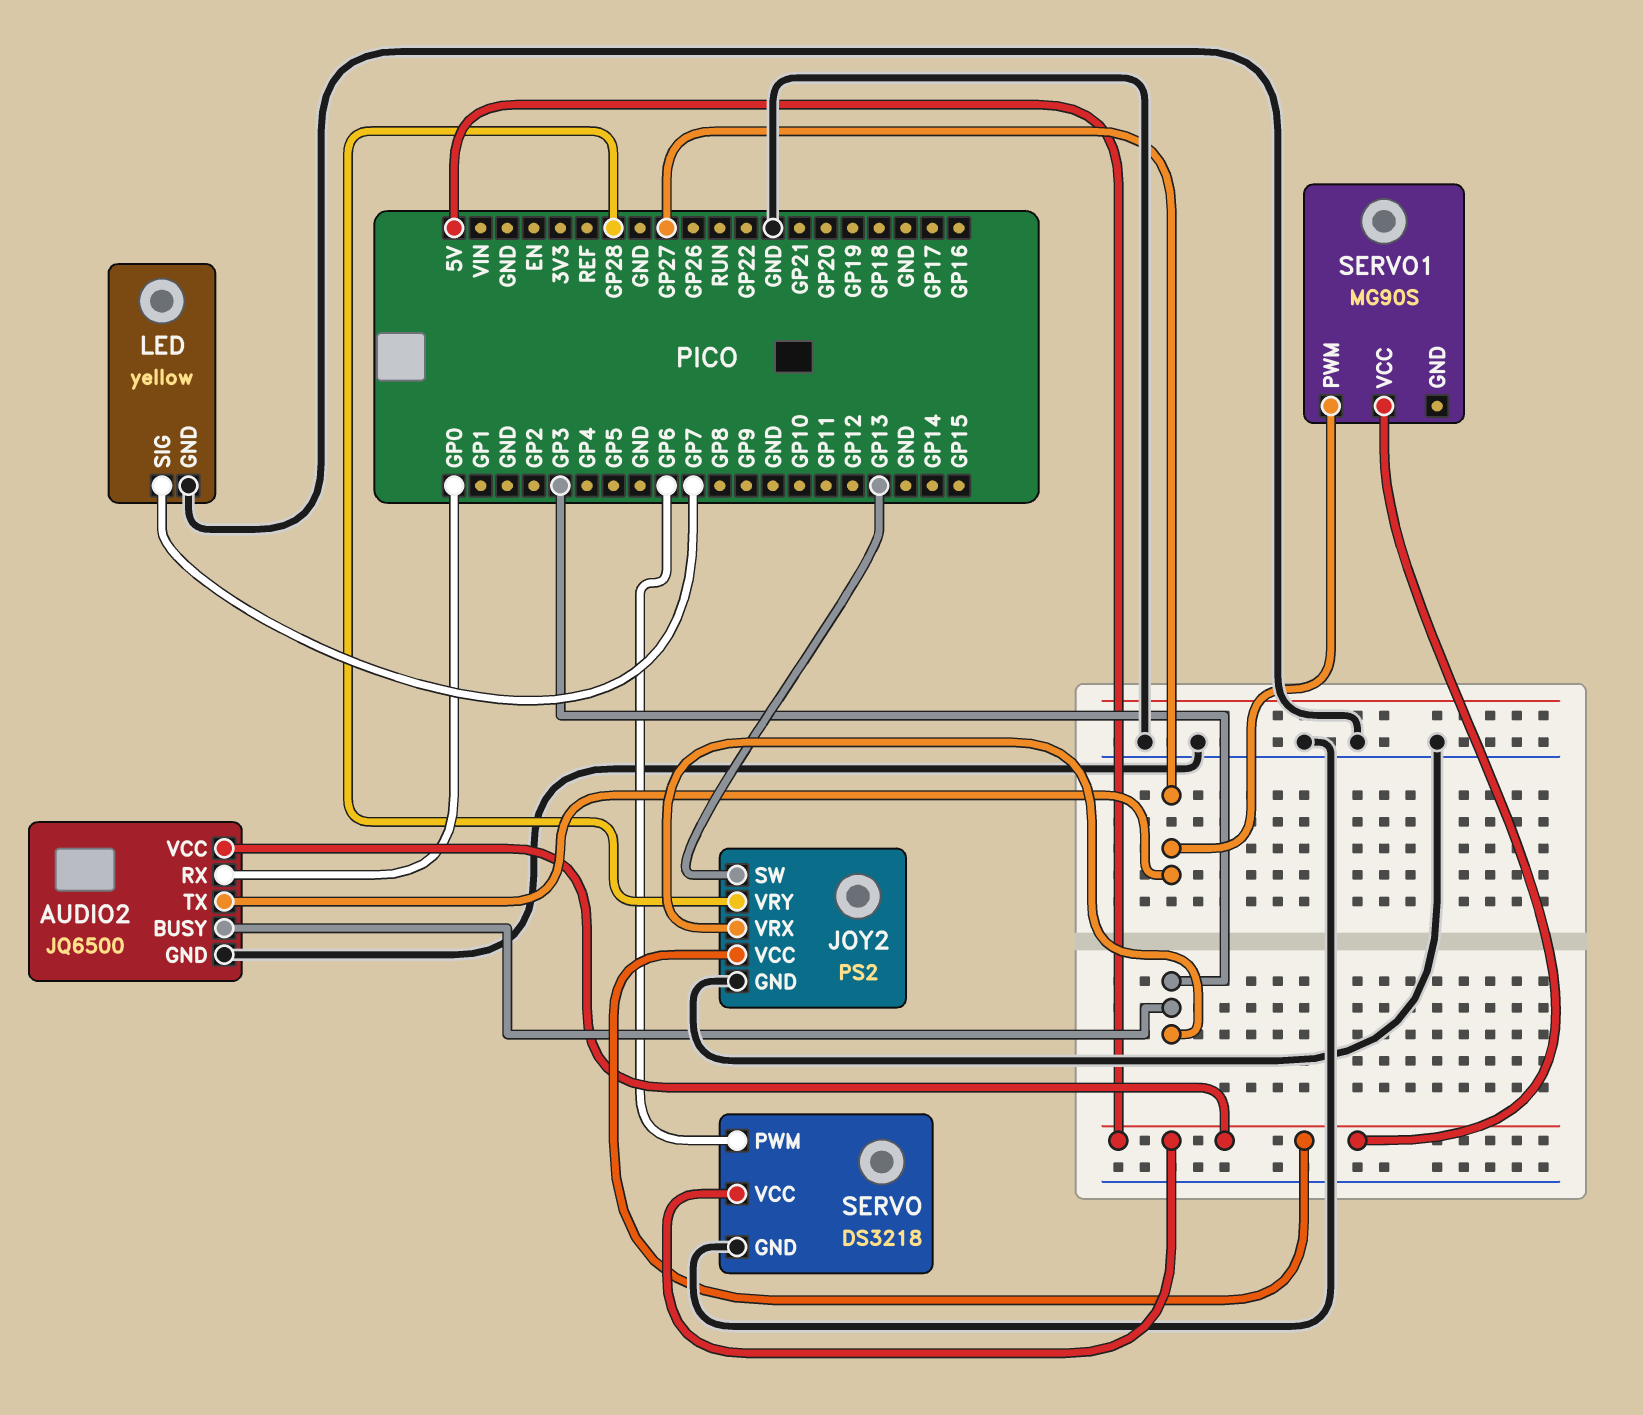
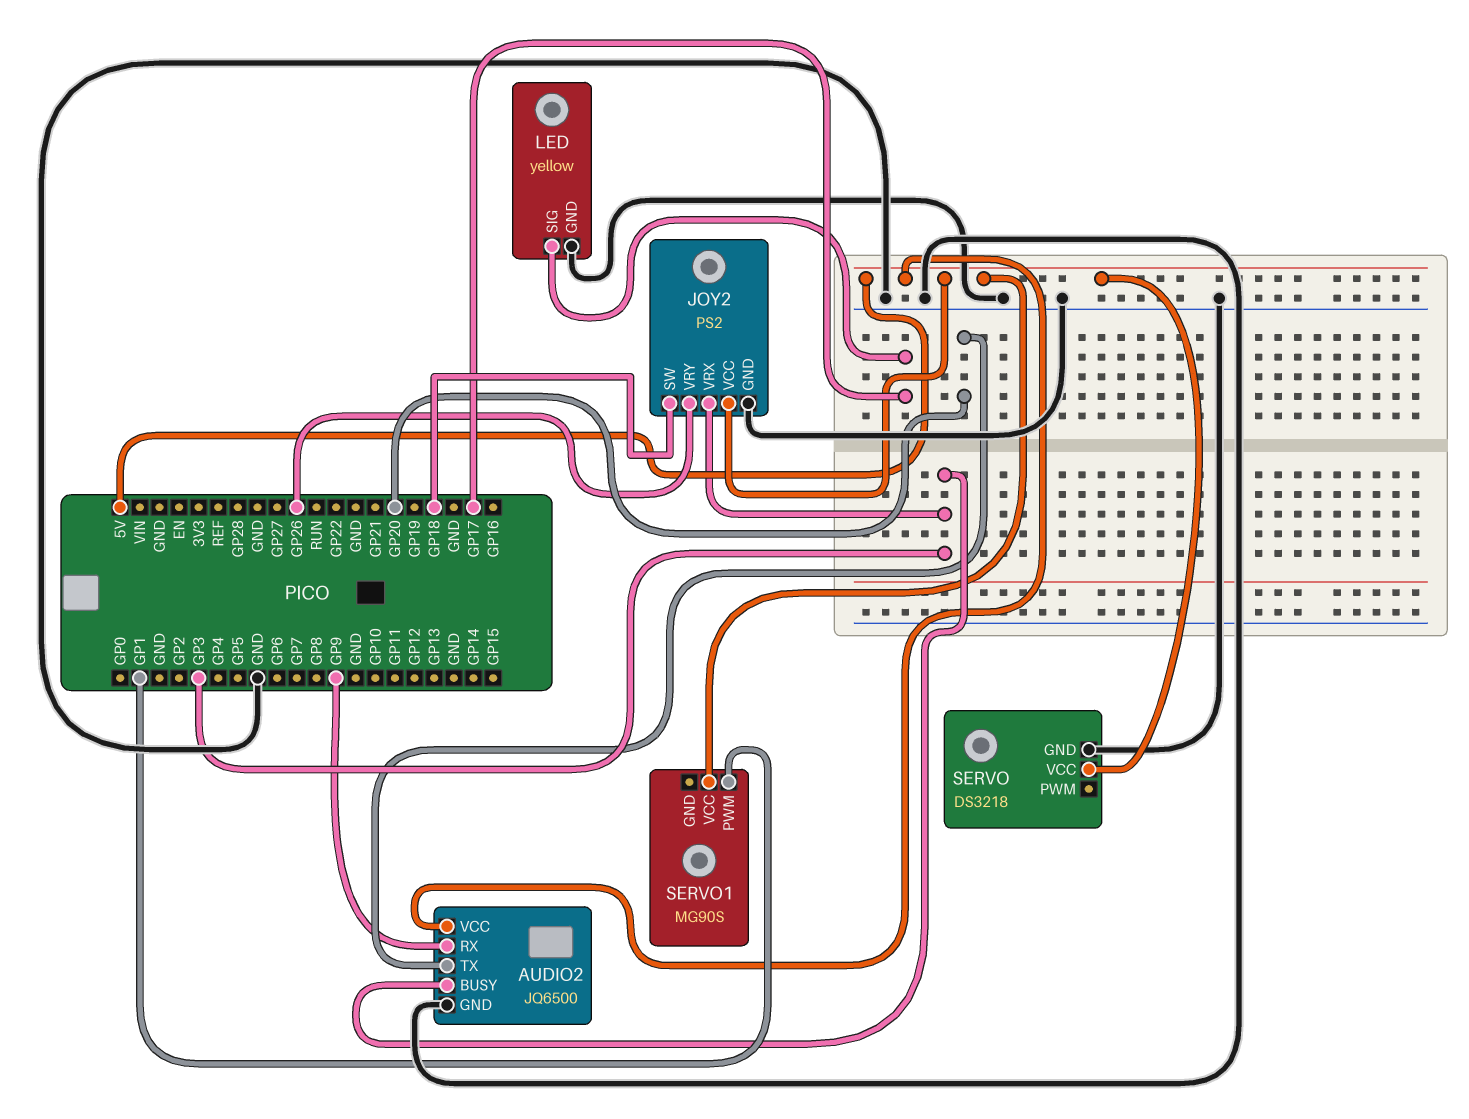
AUDIO2 pin RX: GP0 -> GP9
AUDIO2 pin TX: GP27 -> GP20
JOY2 pin SW: GP13 -> GP18
JOY2 pin VRY: GP28 -> GP26
LED pin SIG: GP7 -> GP17
SERVO pin PWM: GP6 -> none
SERVO1 pin PWM: GP27 -> GP1

